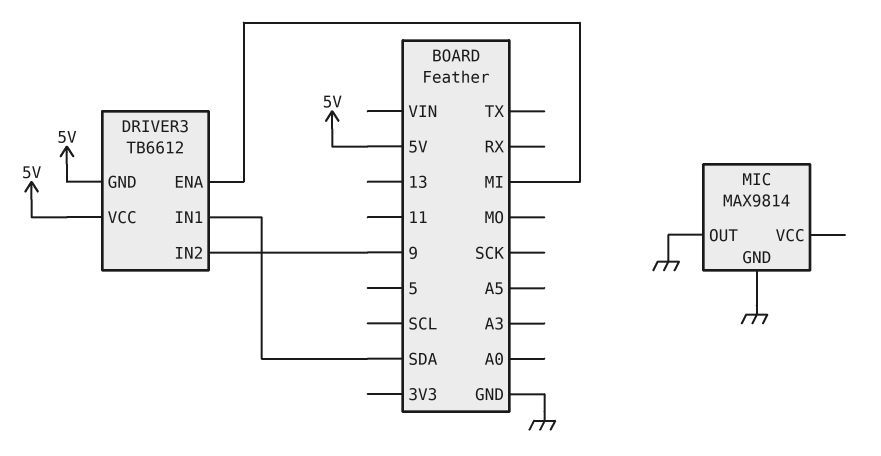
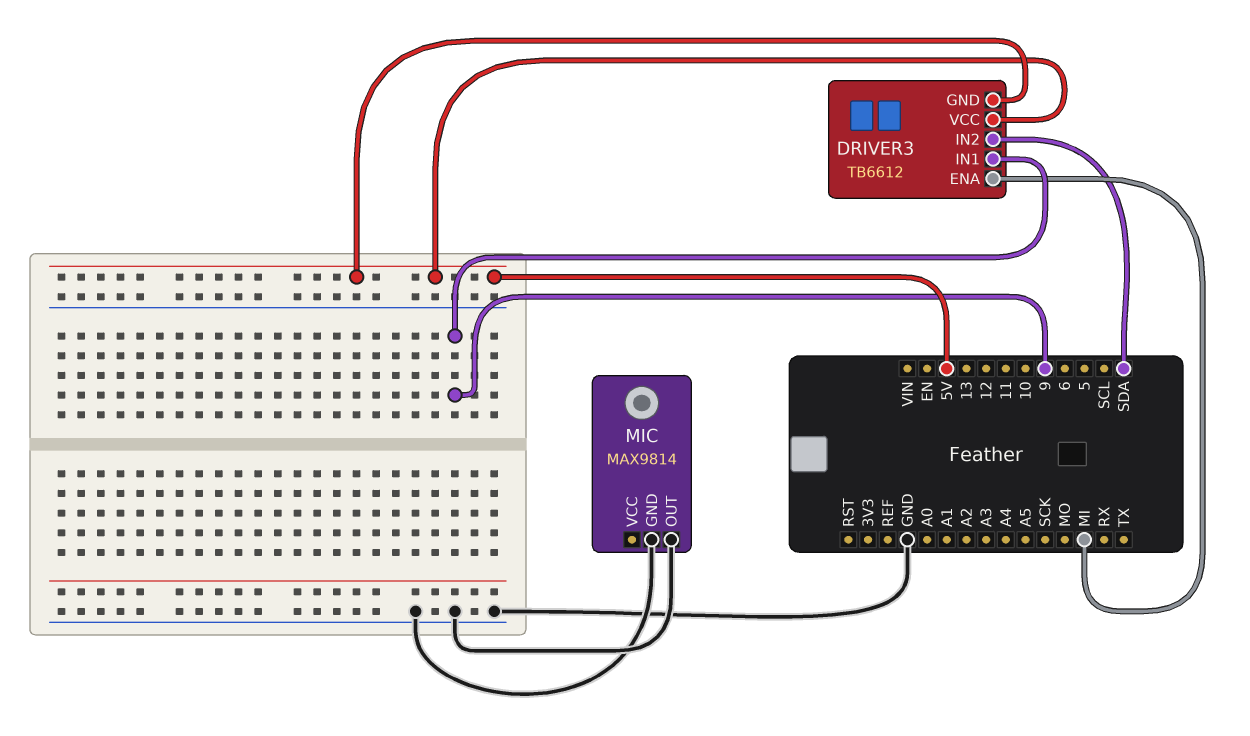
DRIVER3 pin IN1: SDA -> 9
DRIVER3 pin IN2: 9 -> SDA

